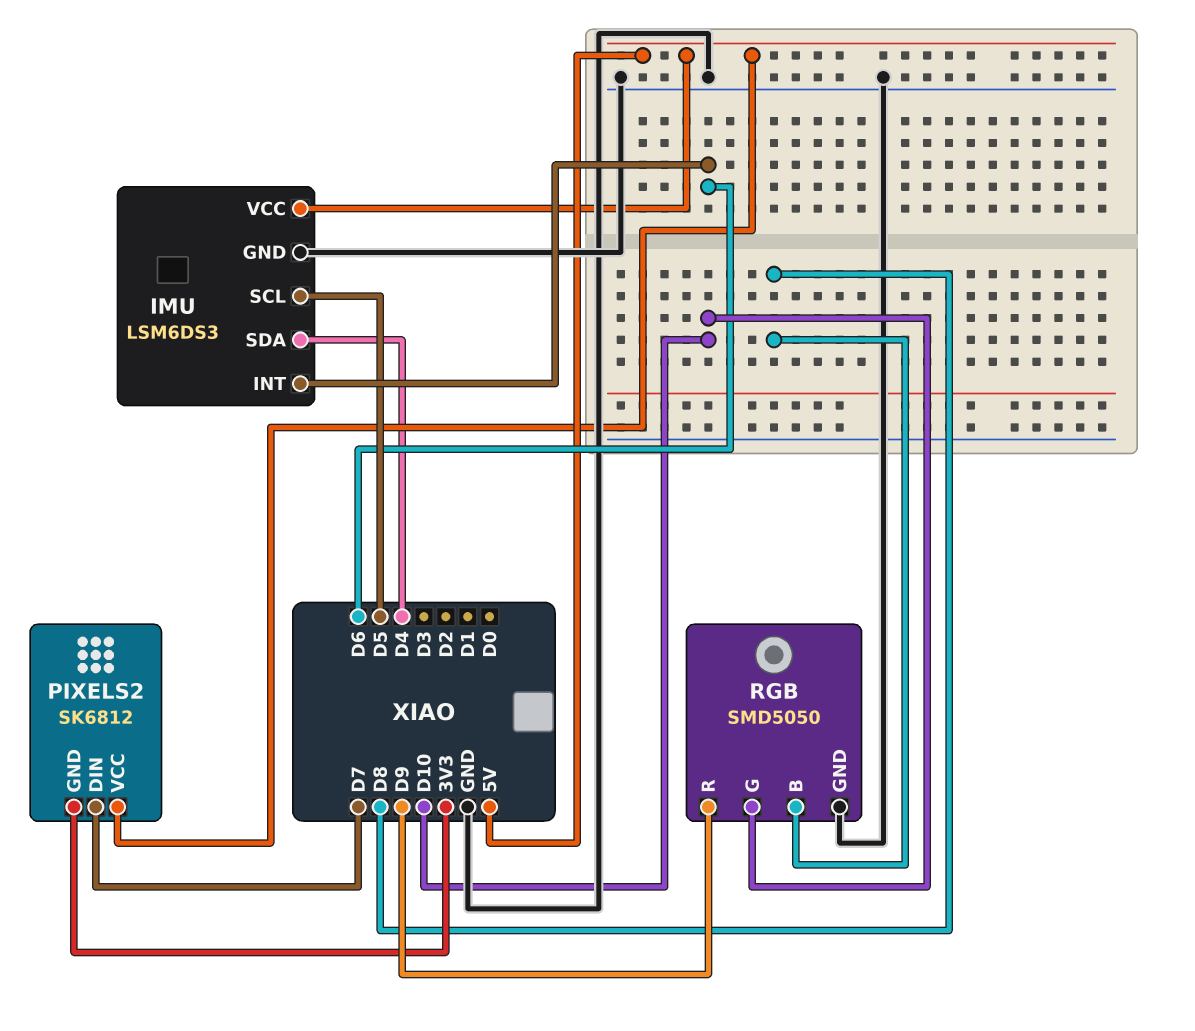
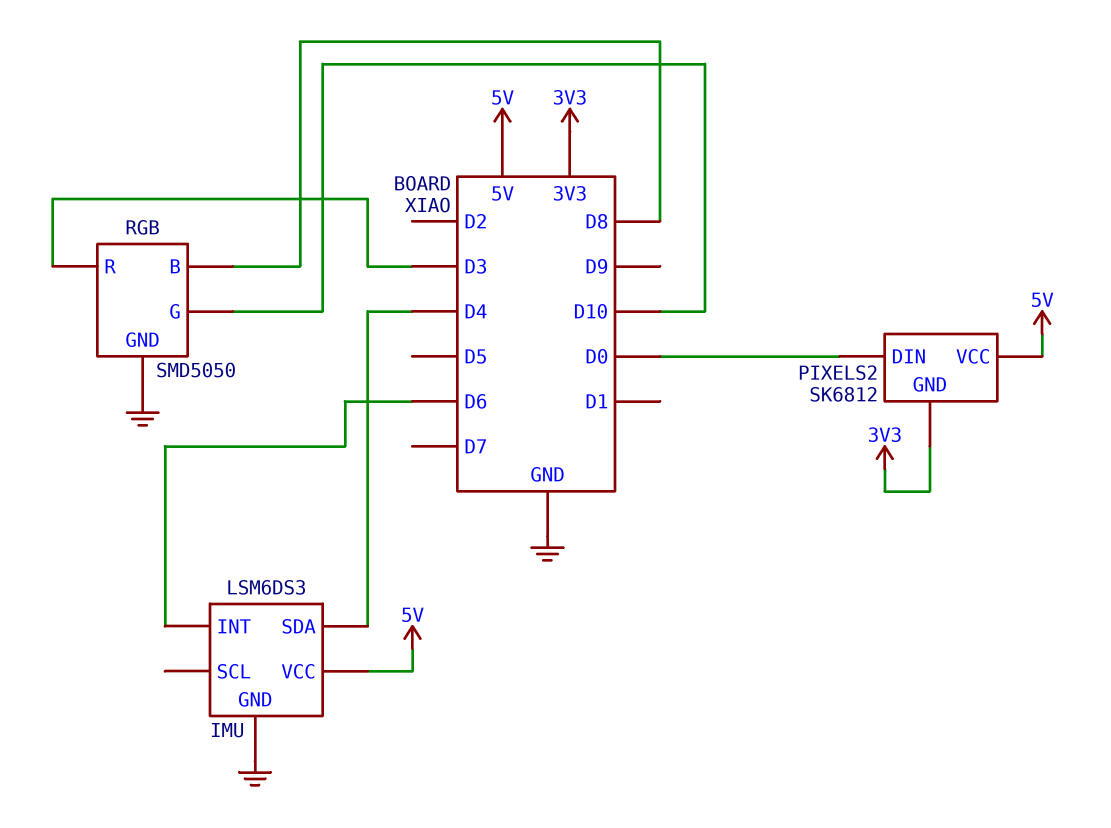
IMU pin SCL: D5 -> none
PIXELS2 pin DIN: D7 -> D0
RGB pin R: D9 -> D3

